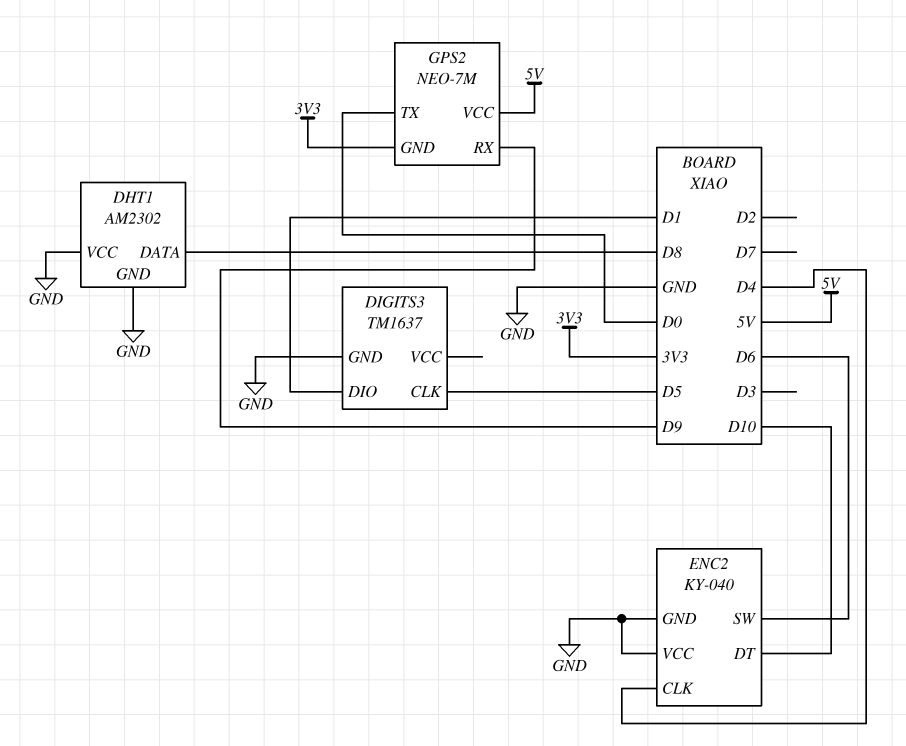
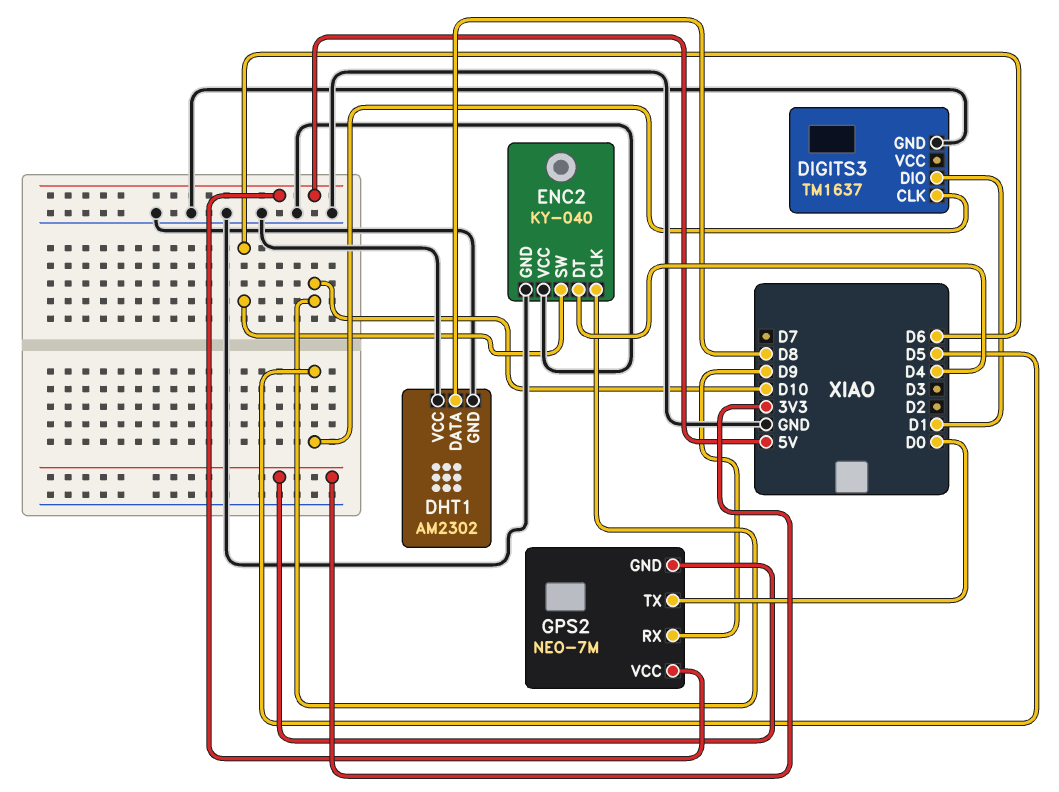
ENC2 pin CLK: D4 -> D10
ENC2 pin DT: D10 -> D4

